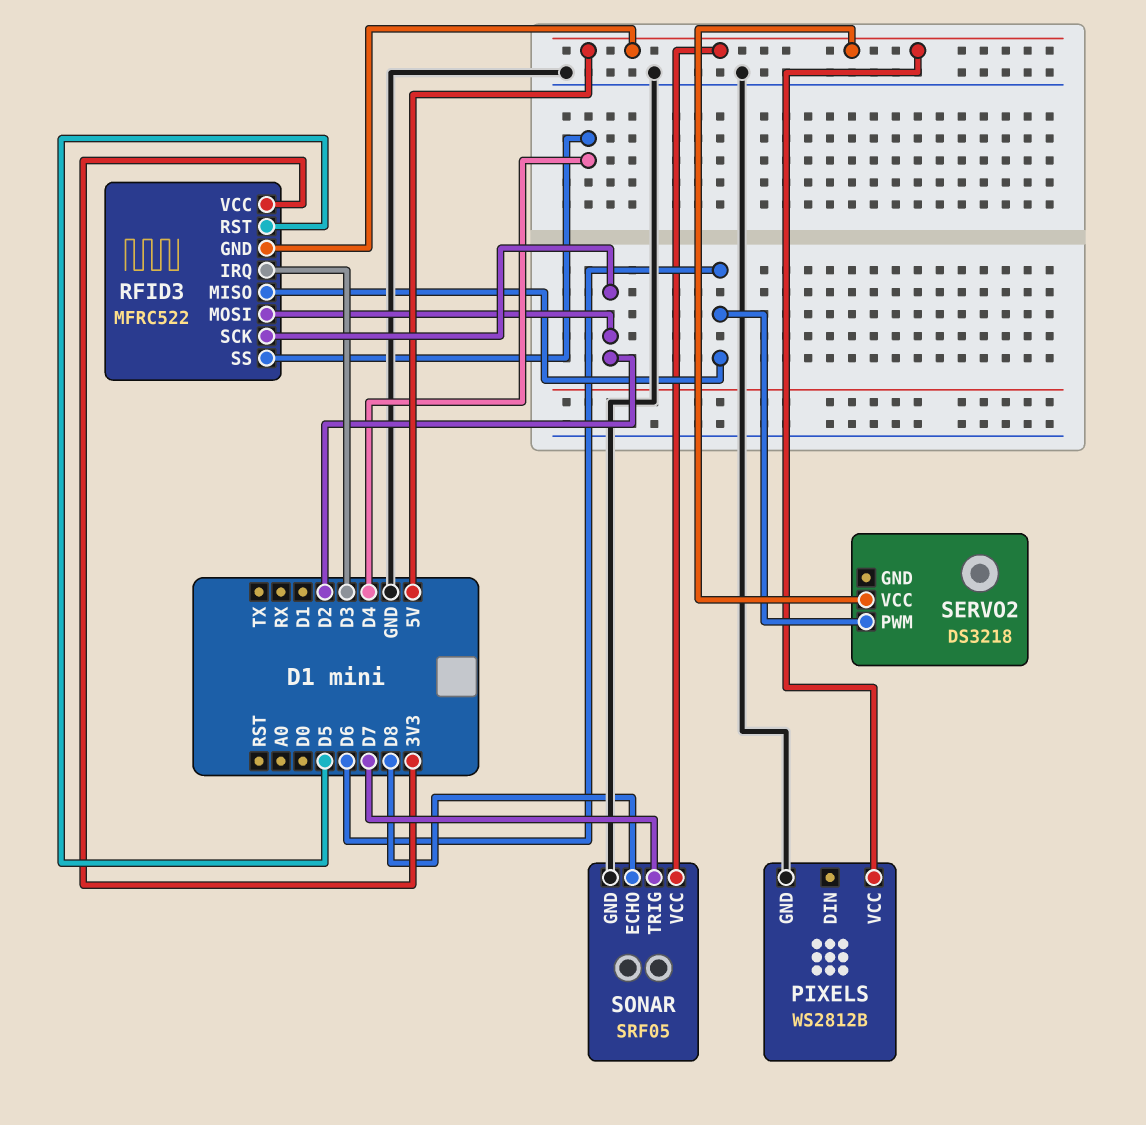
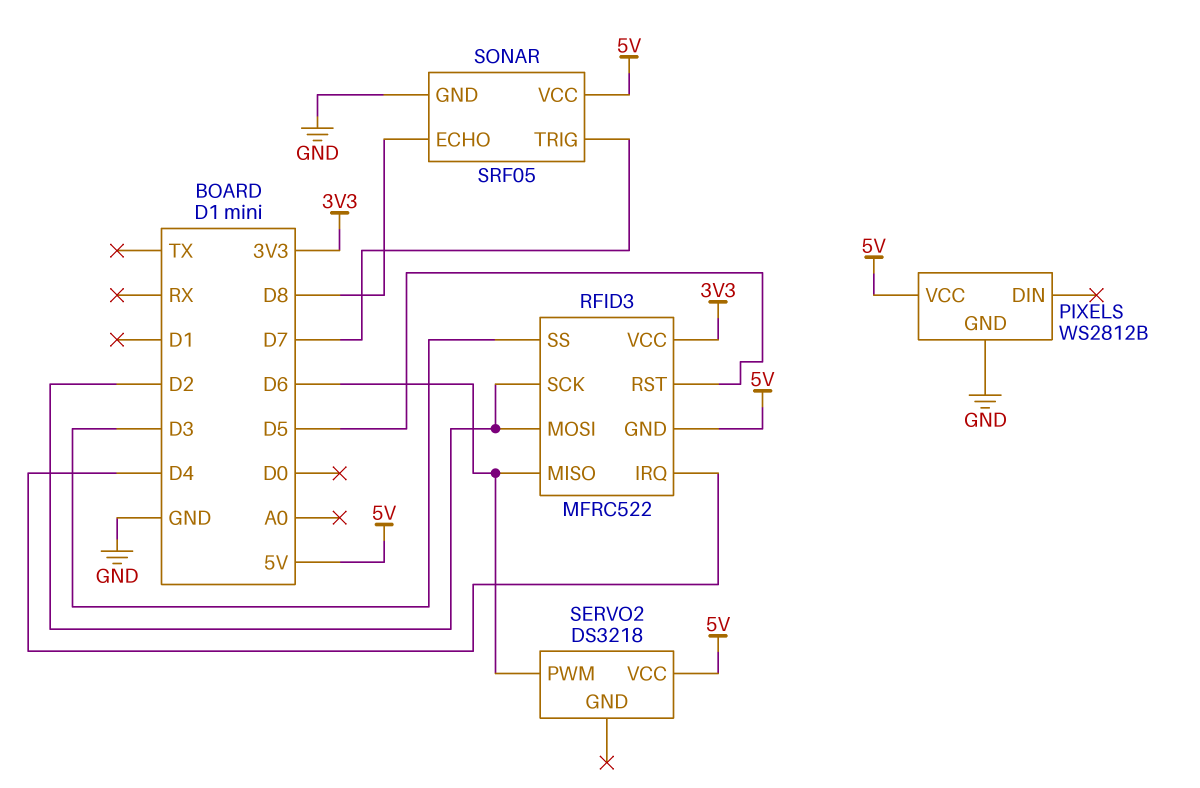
RFID3 pin IRQ: D3 -> D4
RFID3 pin SS: D4 -> D3

